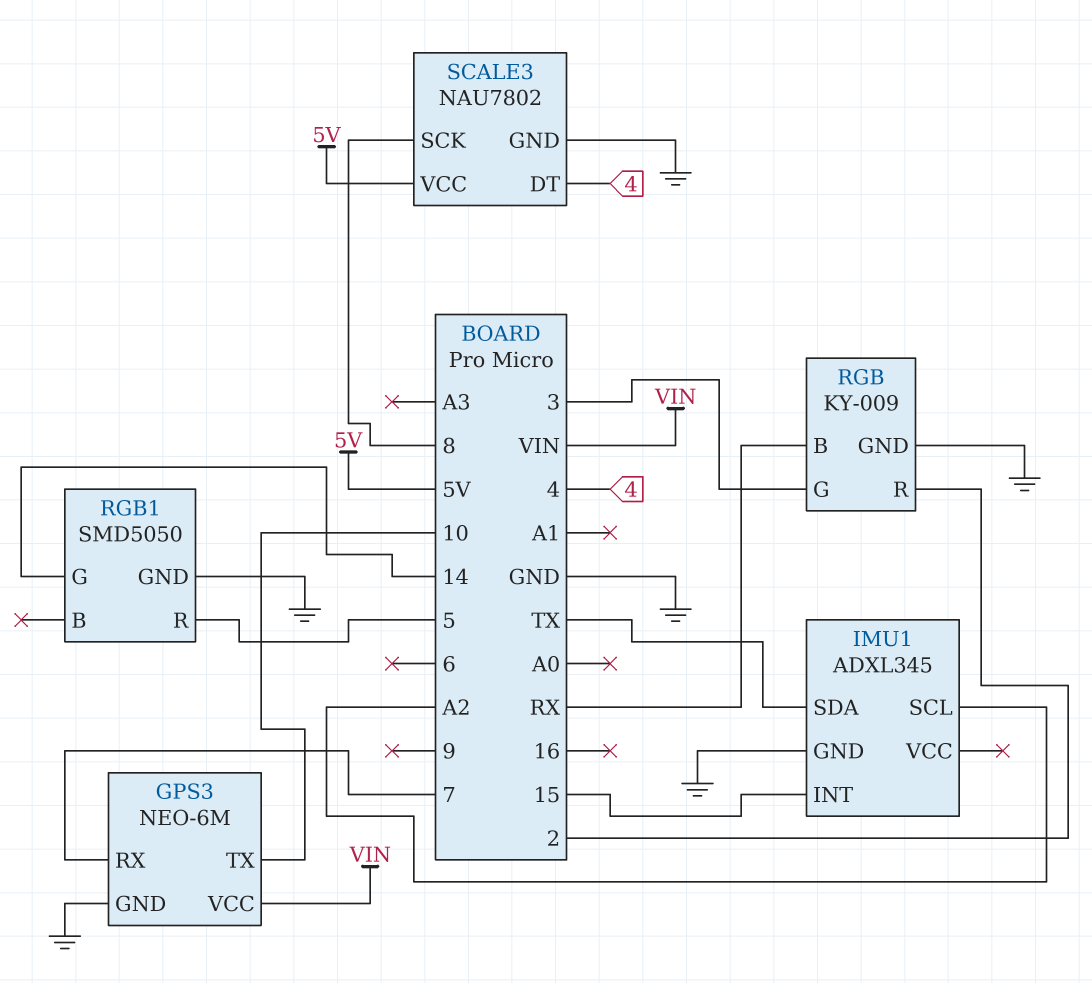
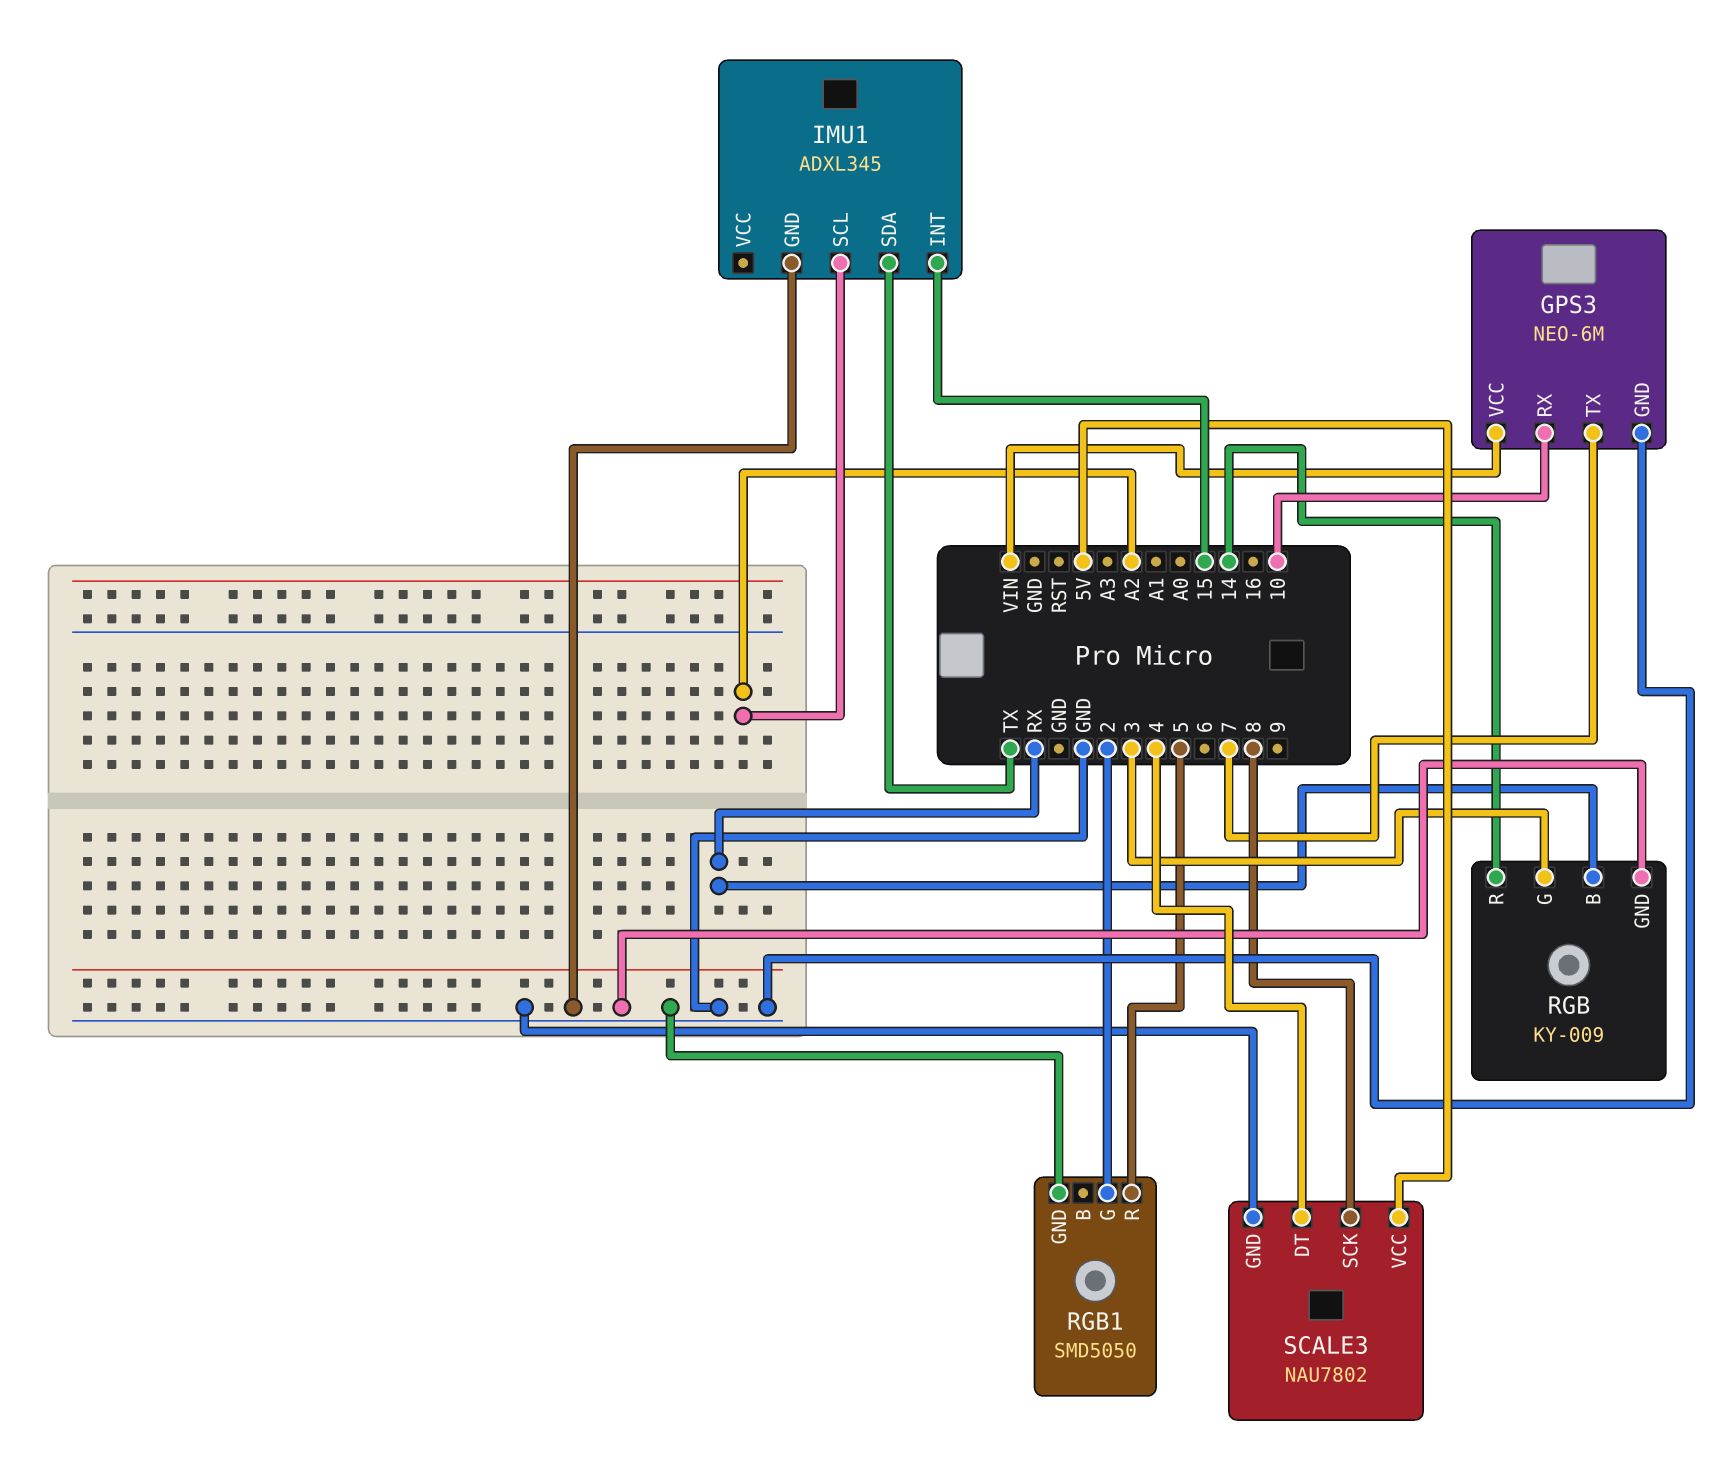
GPS3 pin RX: 7 -> 10
GPS3 pin TX: 10 -> 7
RGB pin R: 2 -> 14
RGB1 pin G: 14 -> 2

